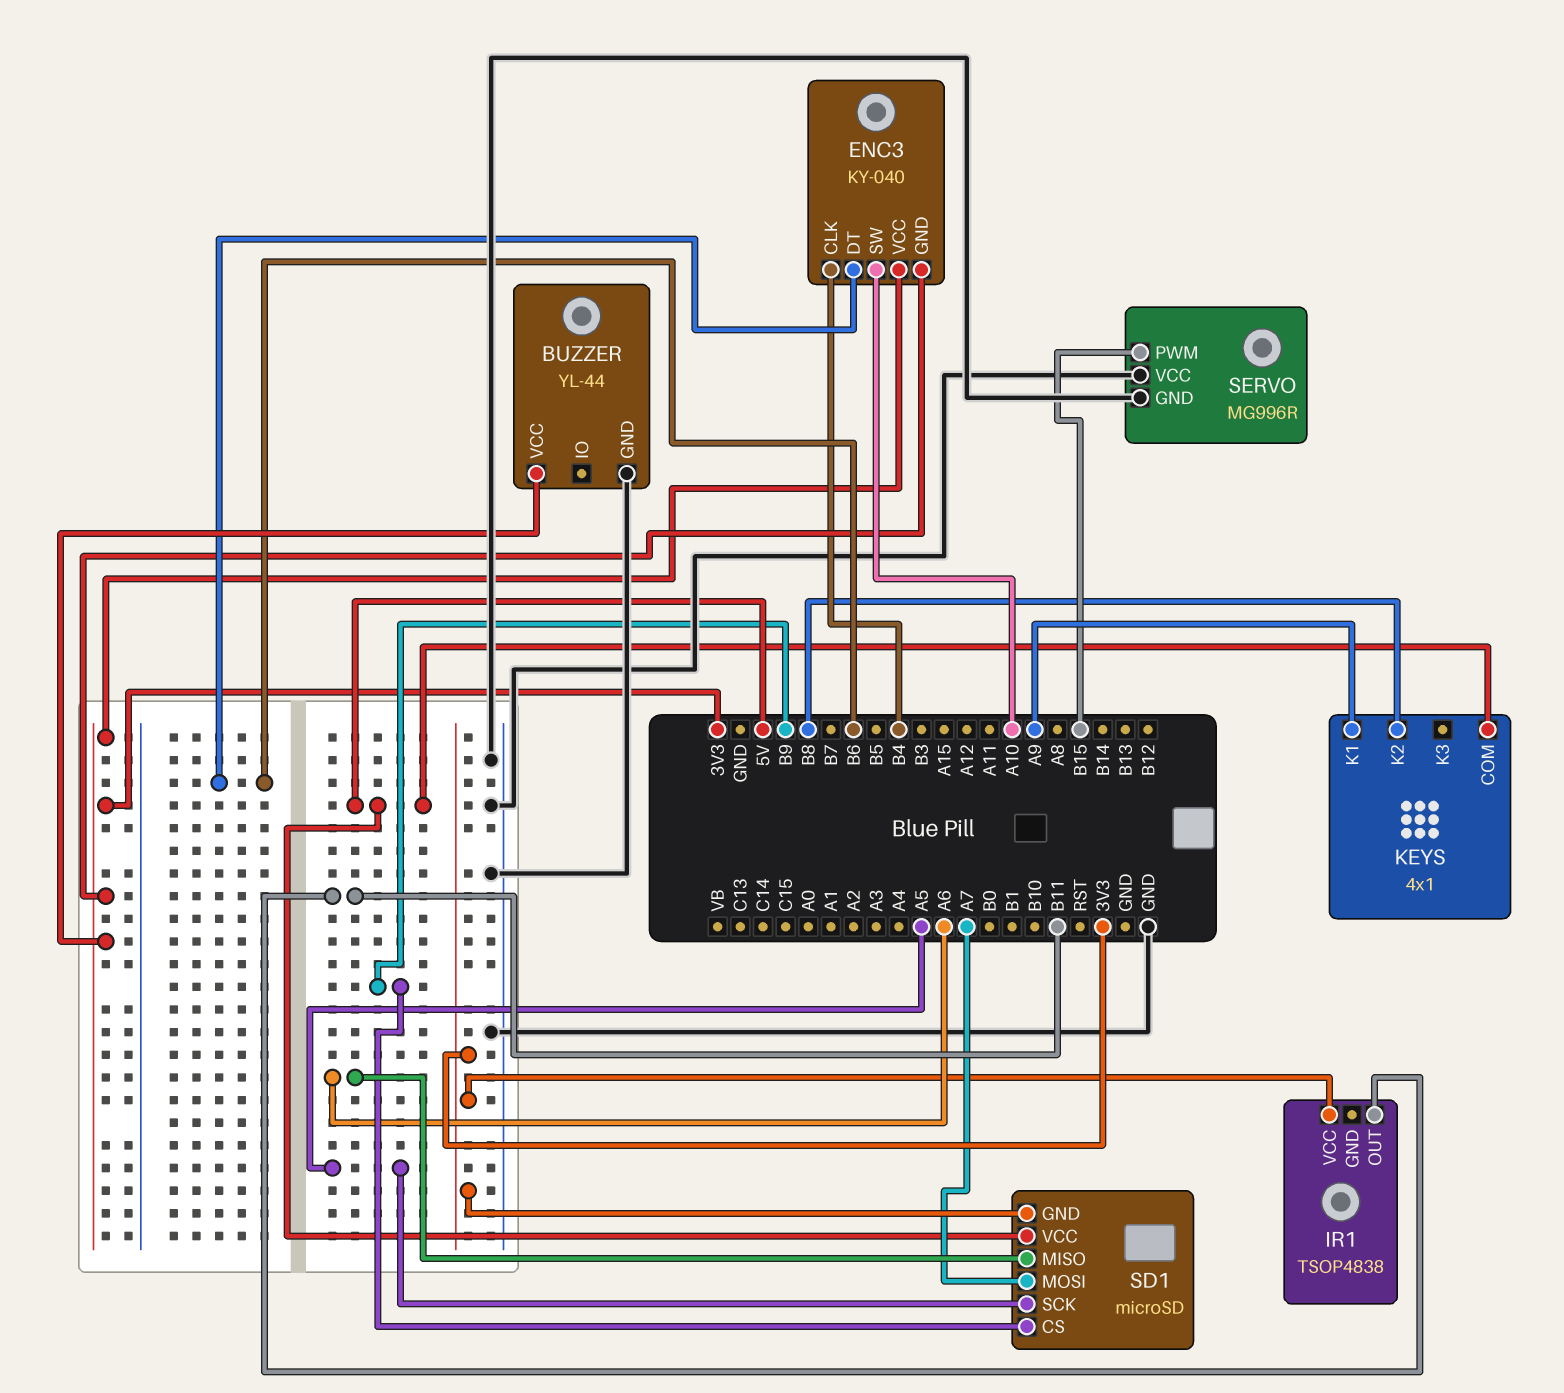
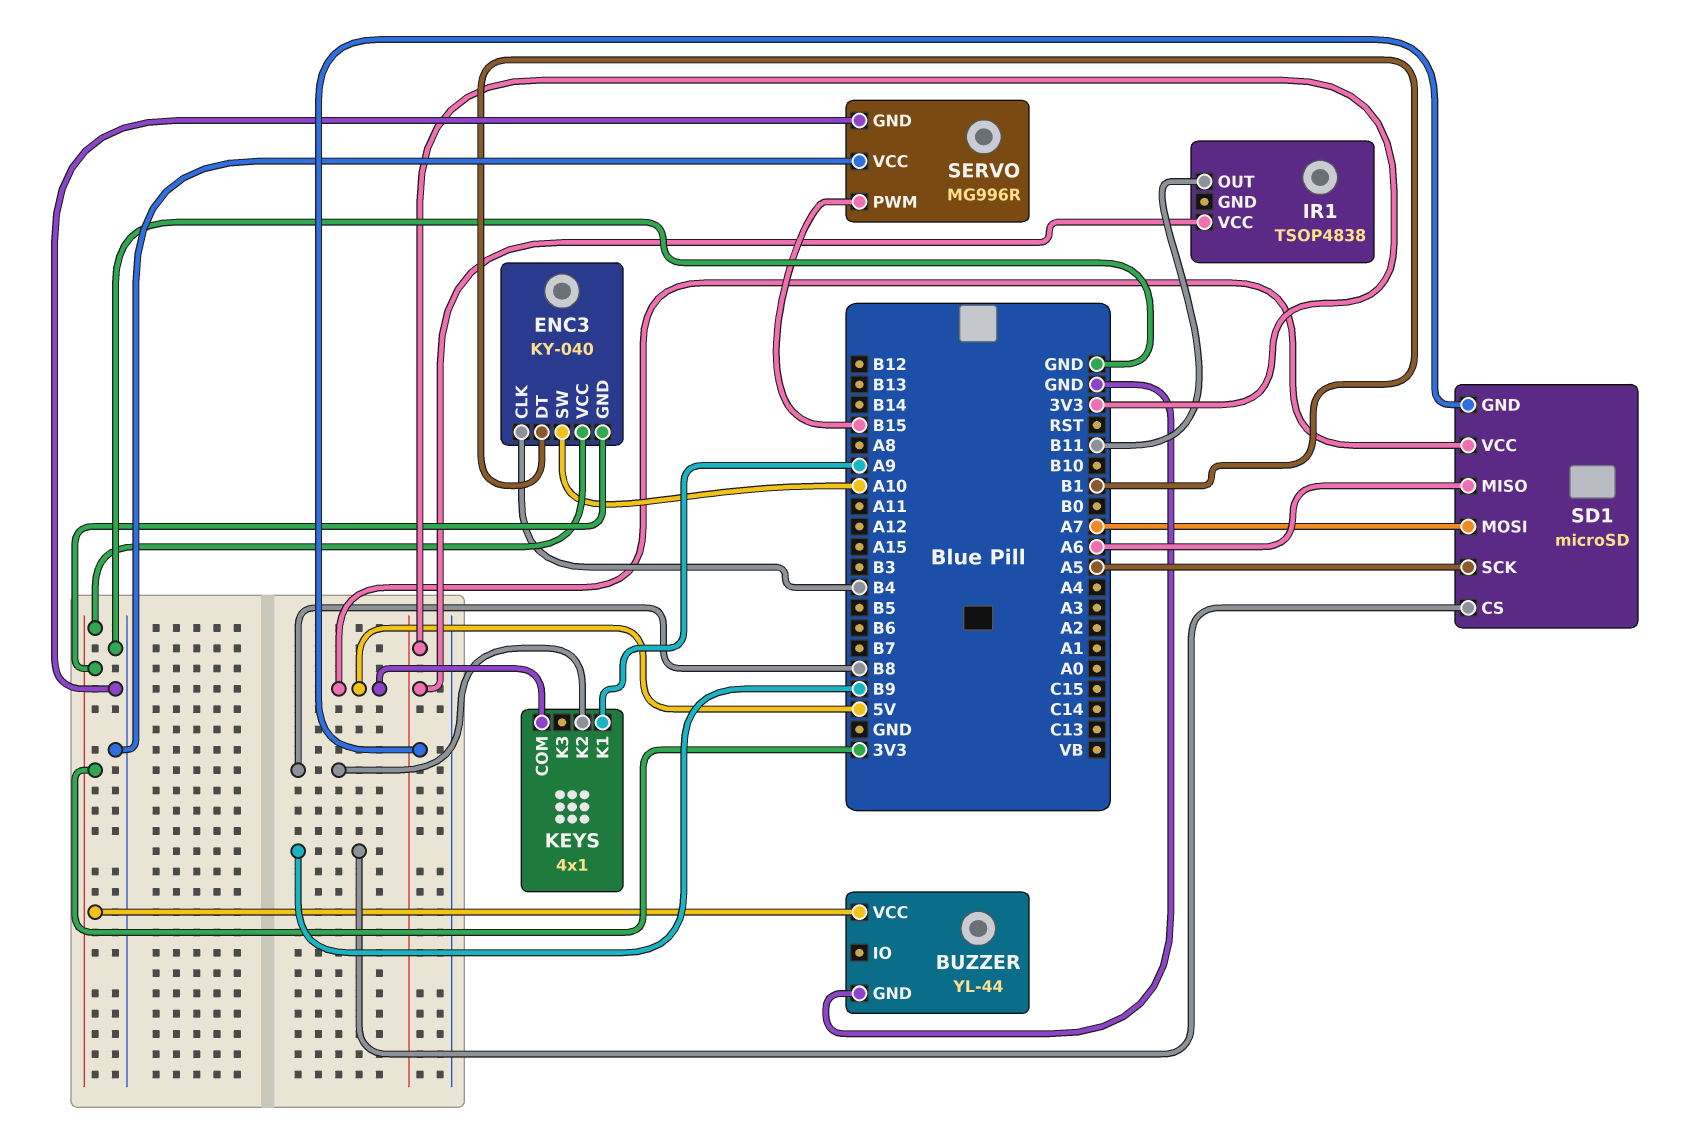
ENC3 pin DT: B6 -> B1

